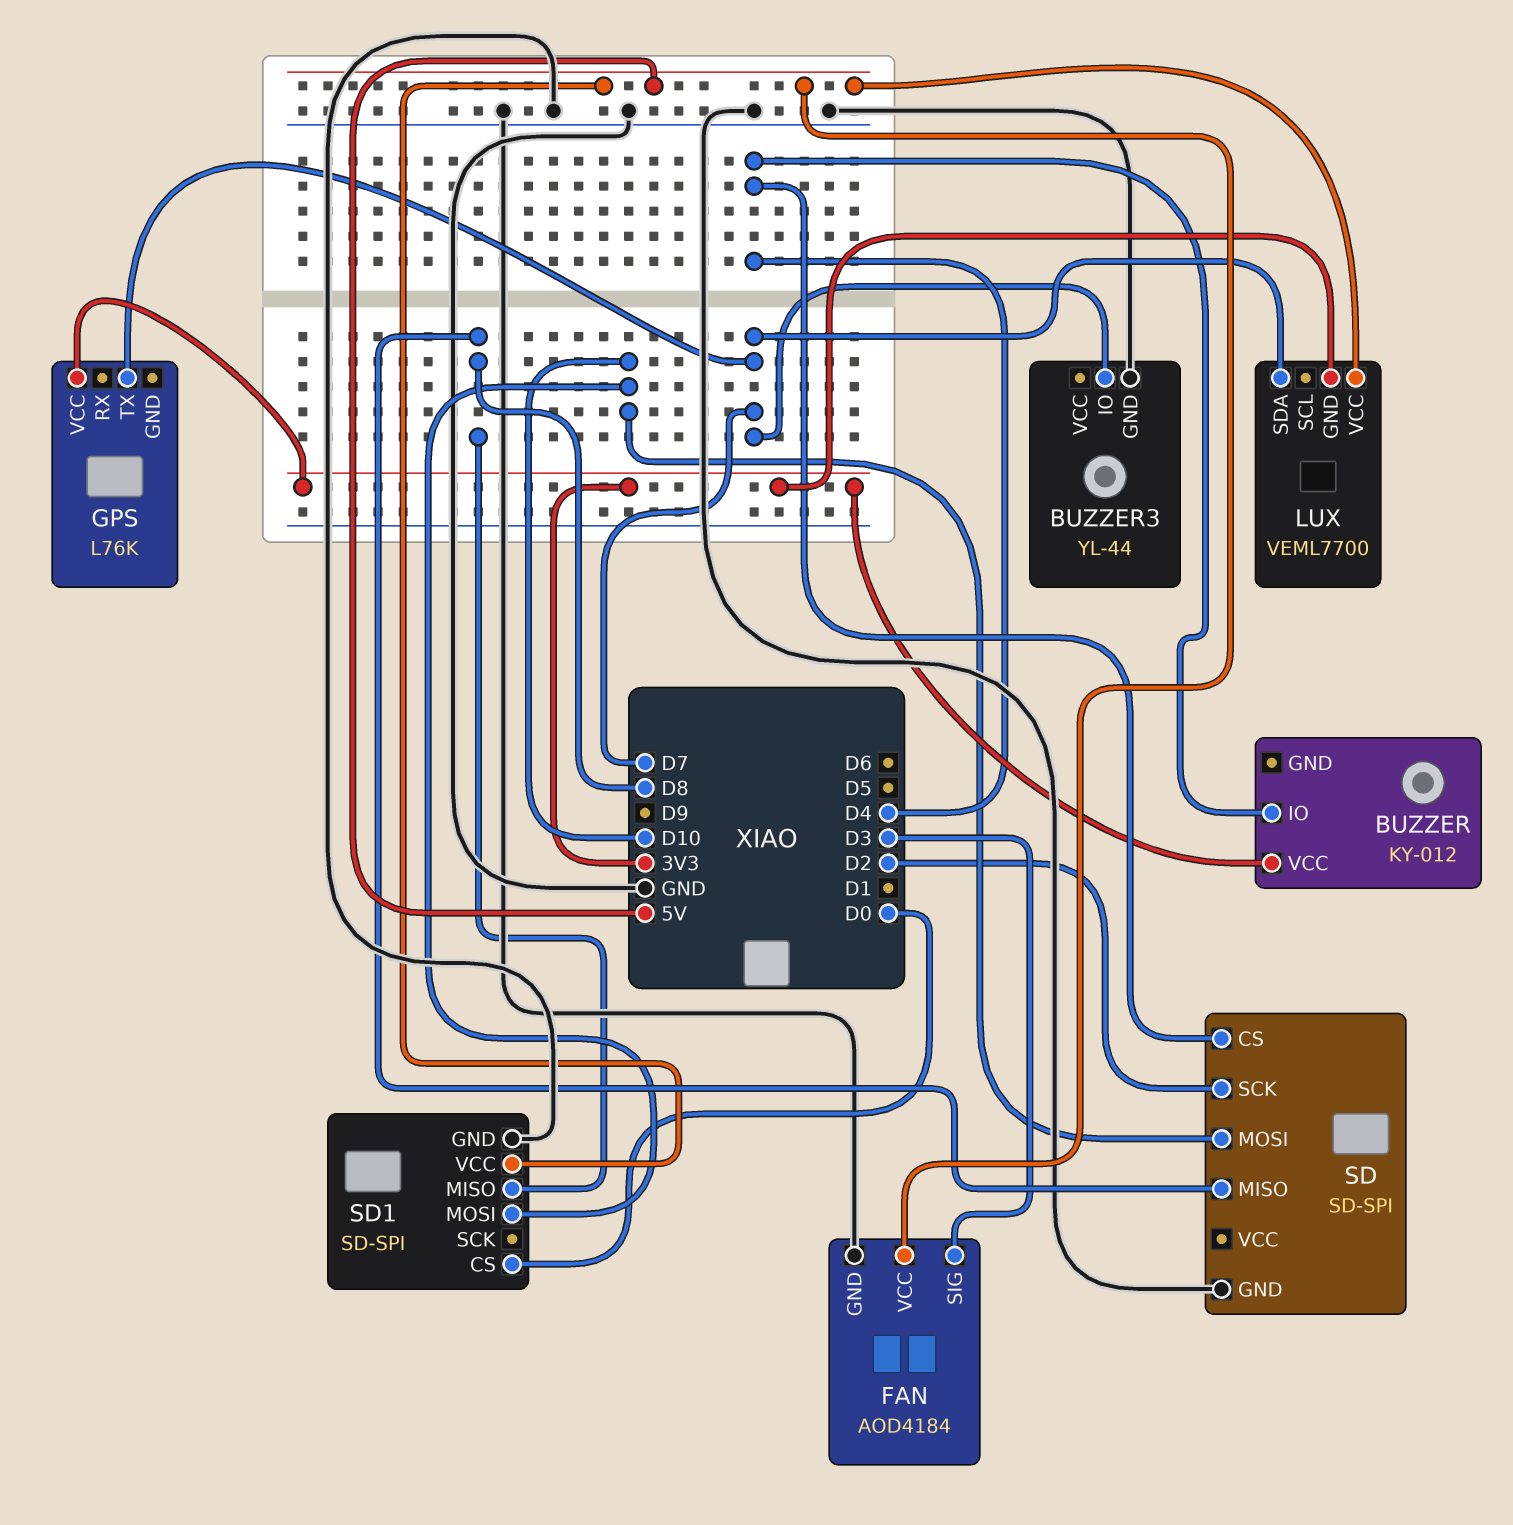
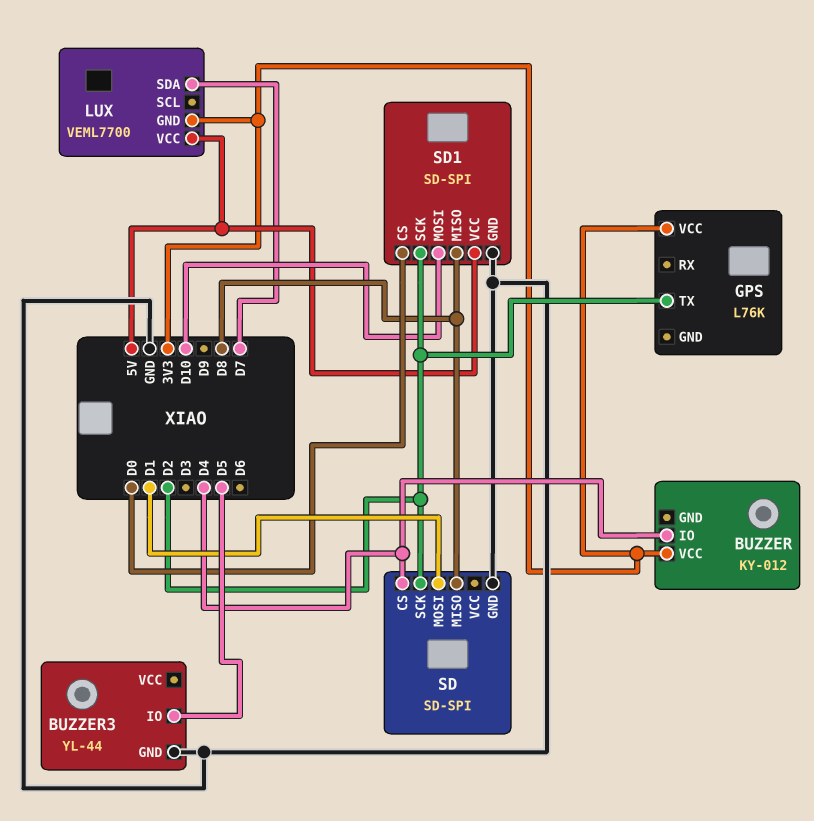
BUZZER3 pin IO: D7 -> D5
FAN: AOD4184 -> none
FAN pin GND: GND -> none
FAN pin SIG: D3 -> none
FAN pin VCC: 5V -> none
GPS pin TX: D7 -> D2
SD pin MOSI: D10 -> D1
SD1 pin SCK: none -> D2

